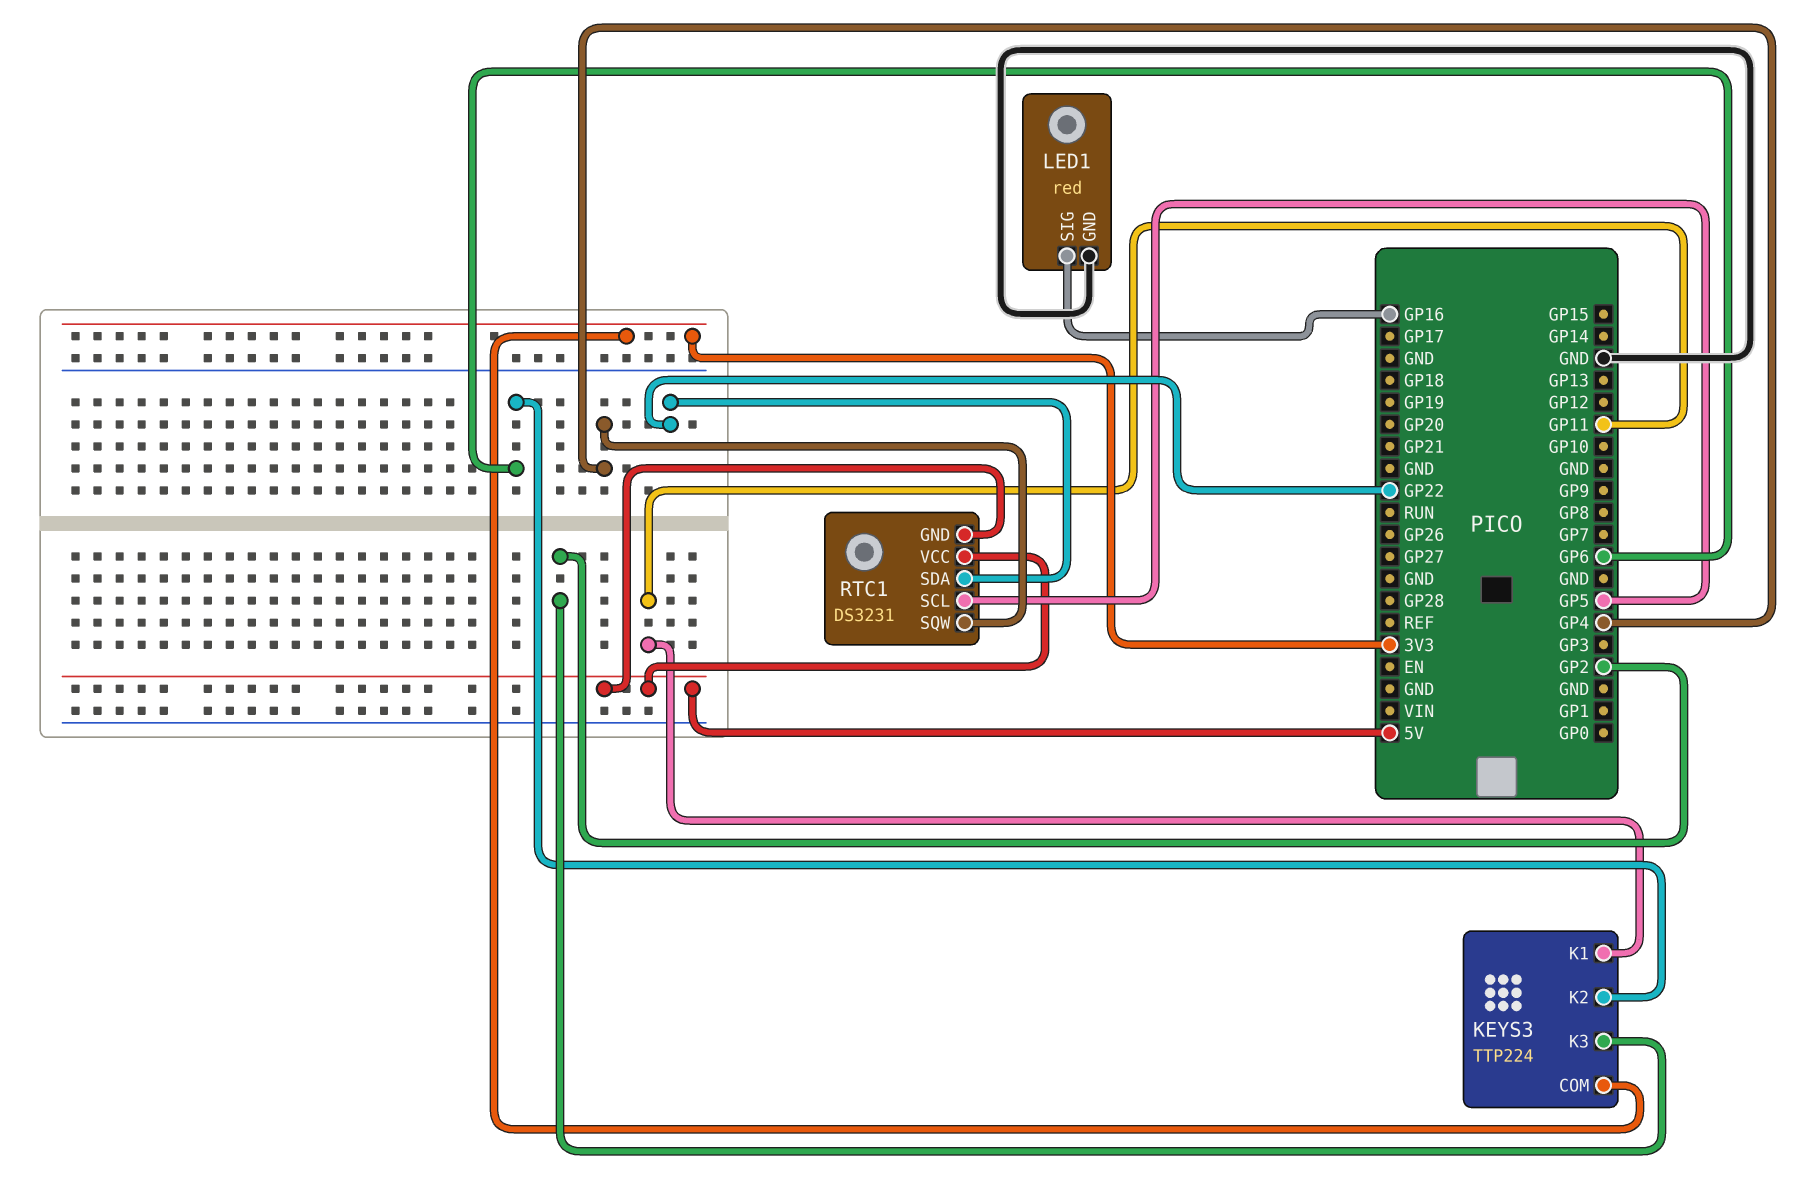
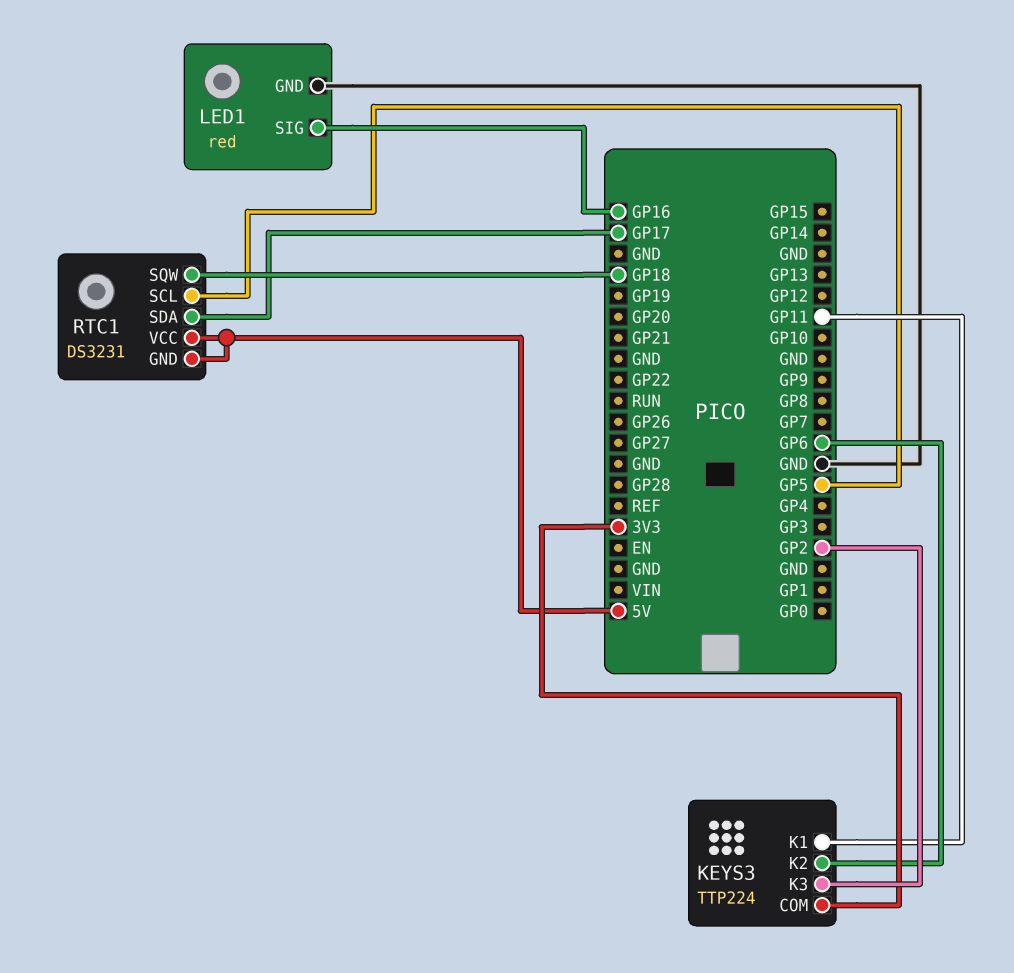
RTC1 pin SDA: GP22 -> GP17
RTC1 pin SQW: GP4 -> GP18

